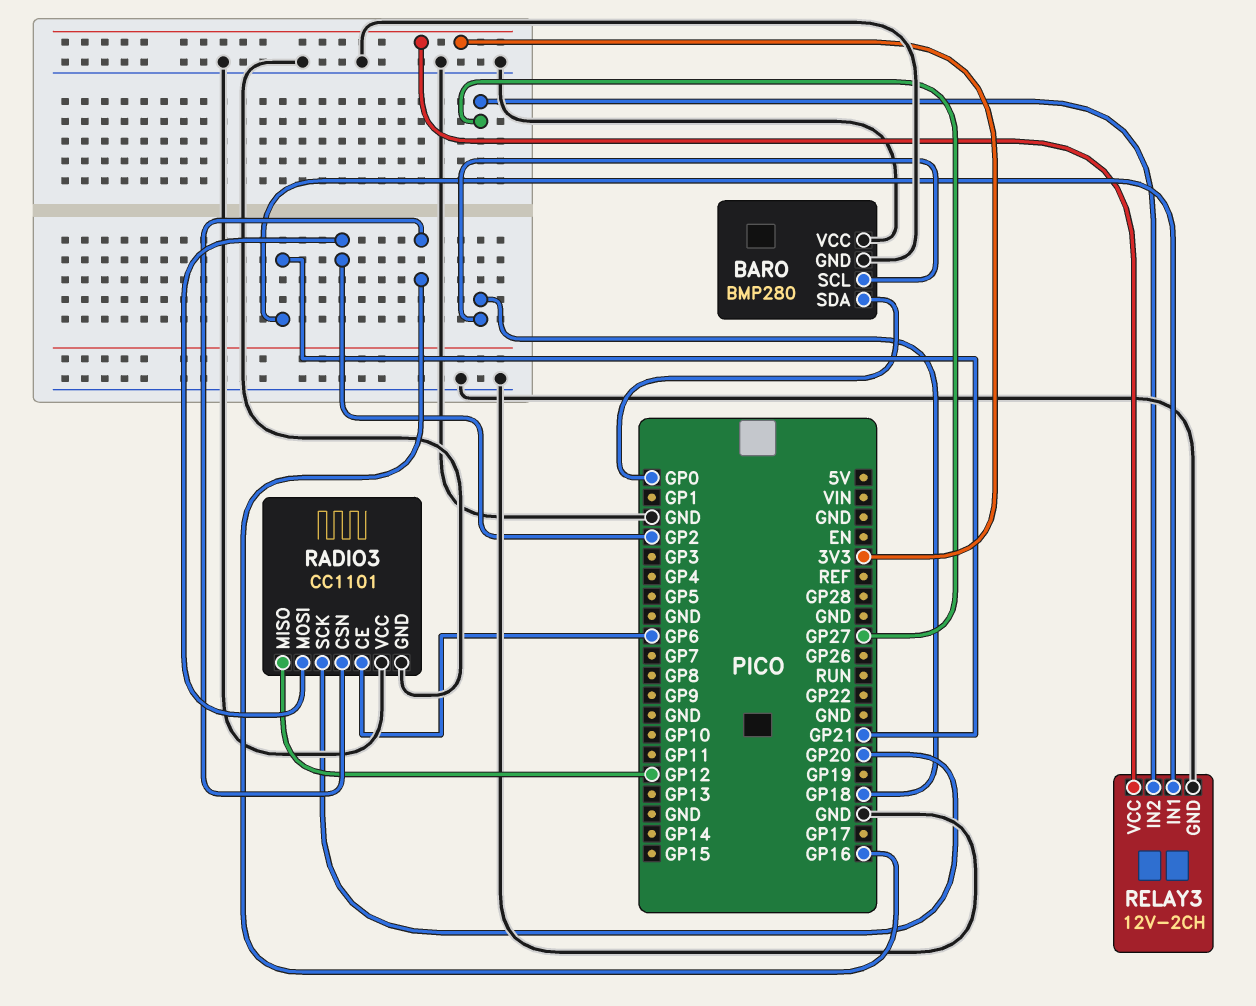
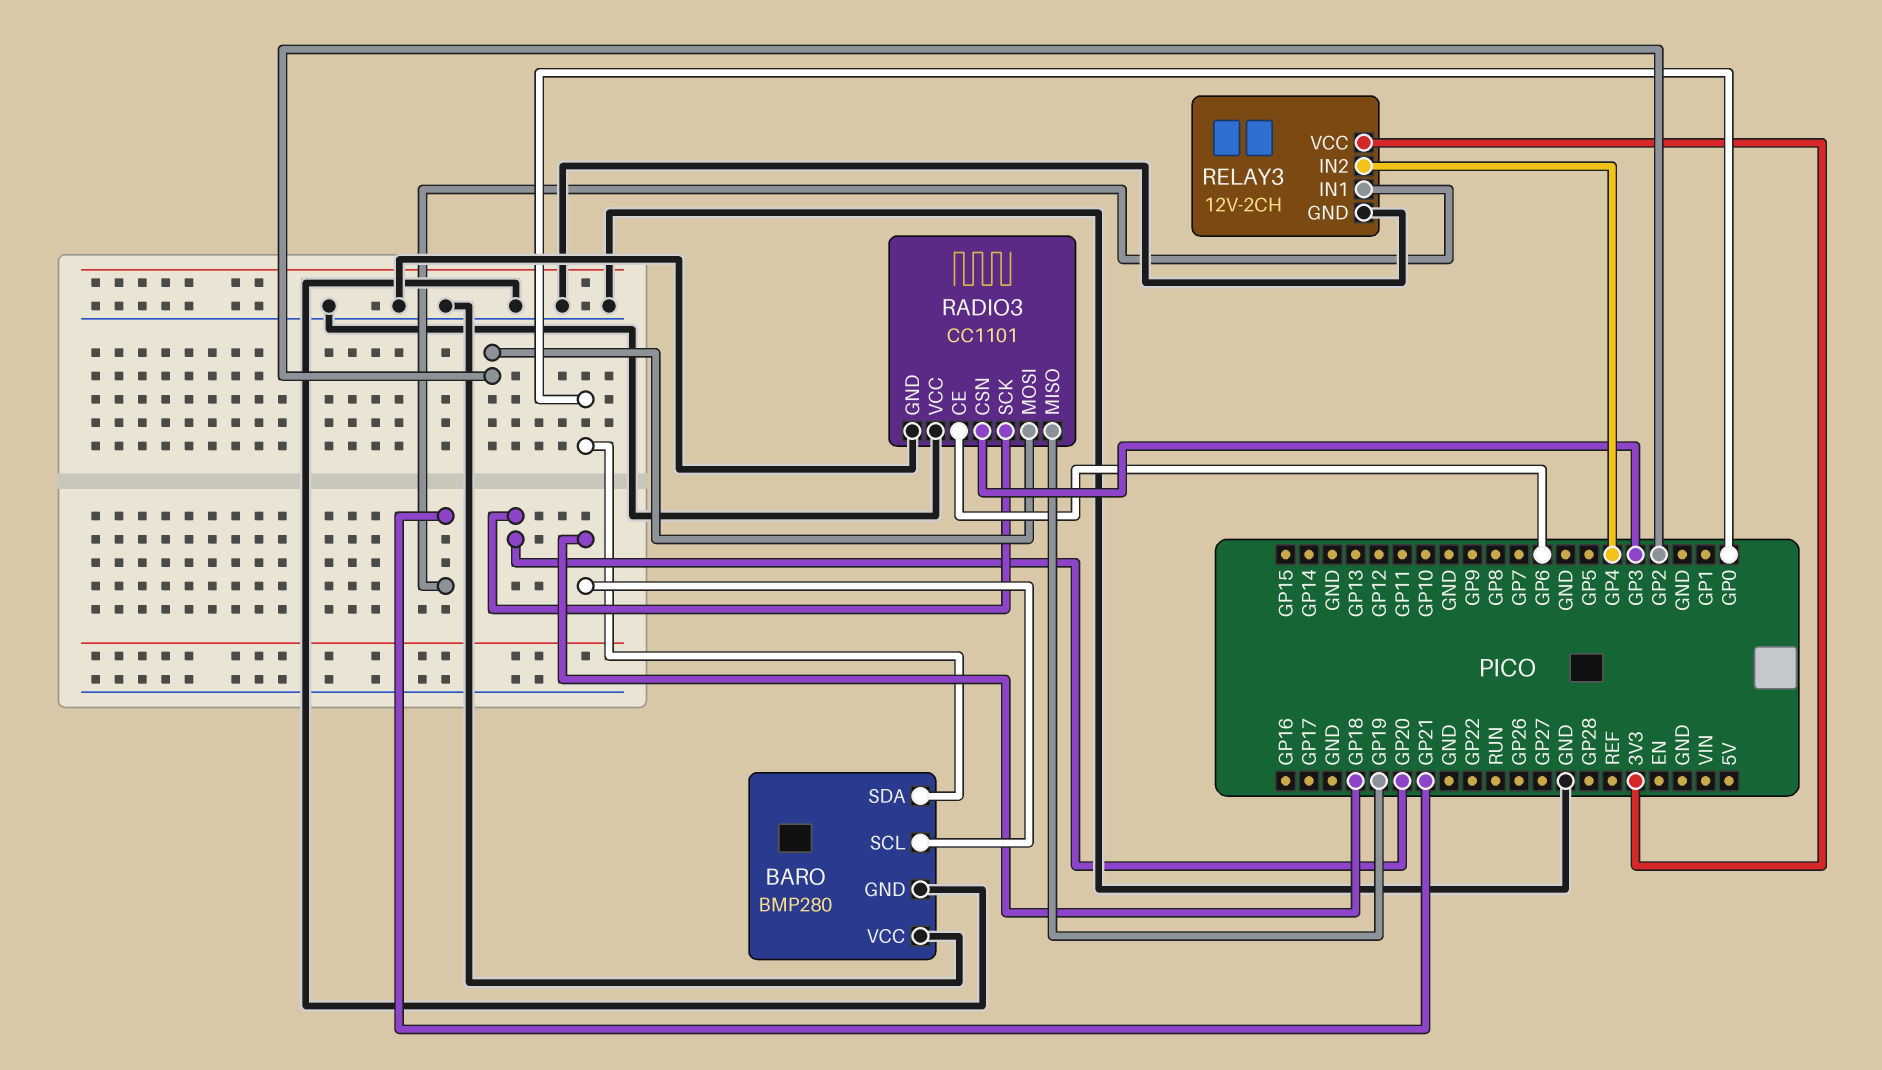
RADIO3 pin CSN: GP16 -> GP3
RADIO3 pin MISO: GP12 -> GP19
RELAY3 pin IN2: GP27 -> GP4

